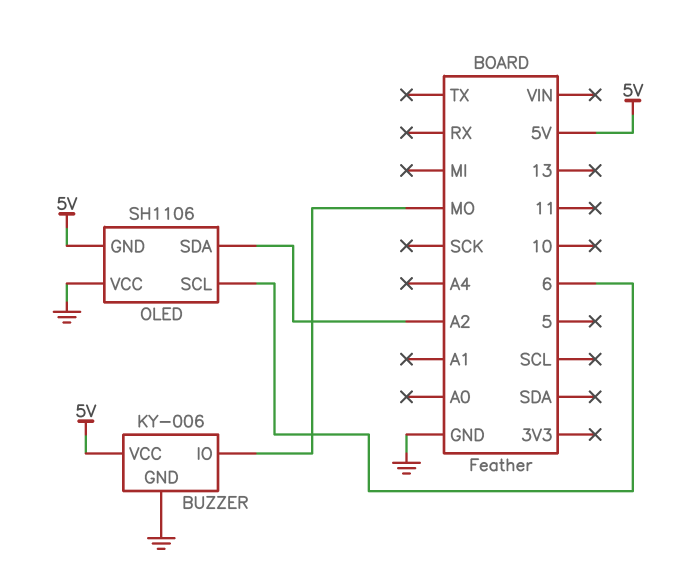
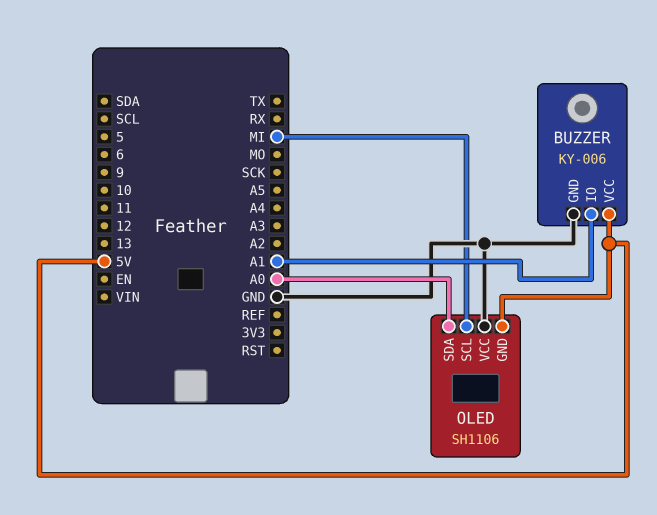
BUZZER pin IO: MO -> A1
OLED pin SCL: 6 -> MI
OLED pin SDA: A2 -> A0

